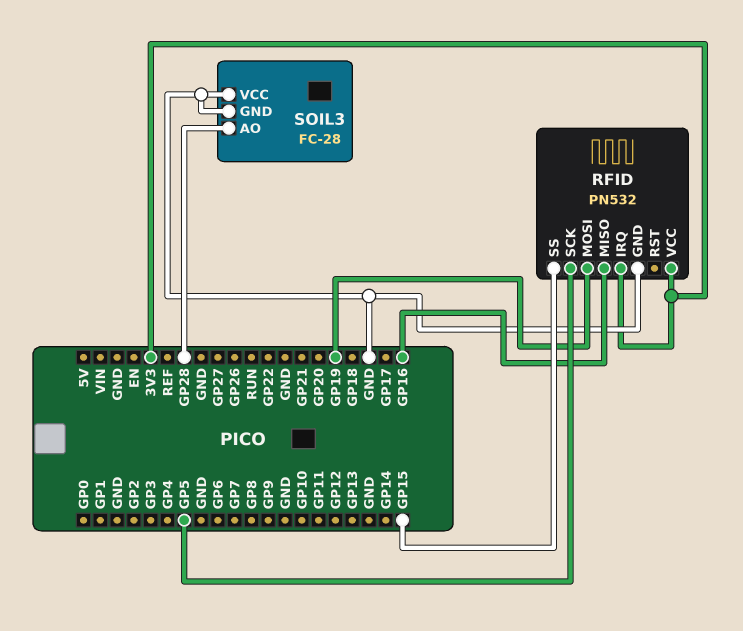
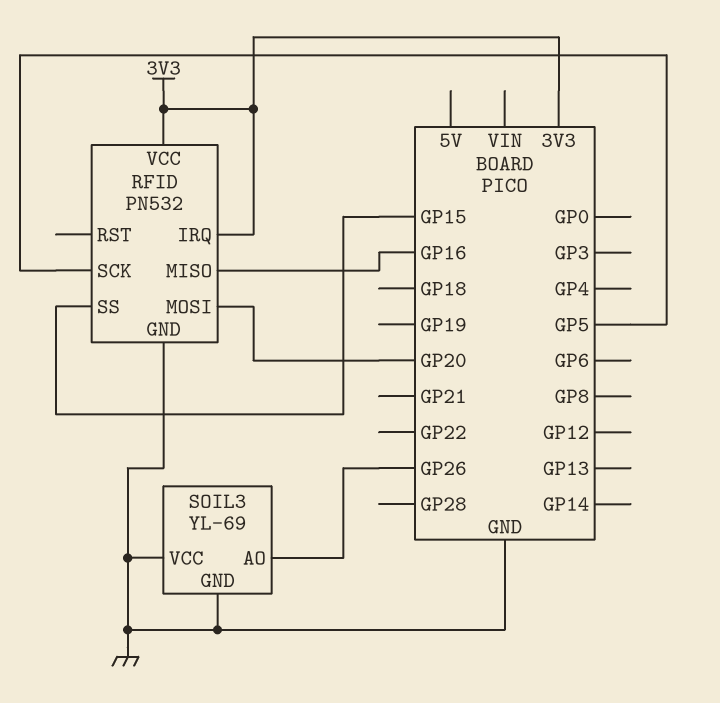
RFID pin MOSI: GP19 -> GP20
SOIL3: FC-28 -> YL-69
SOIL3 pin AO: GP28 -> GP26

